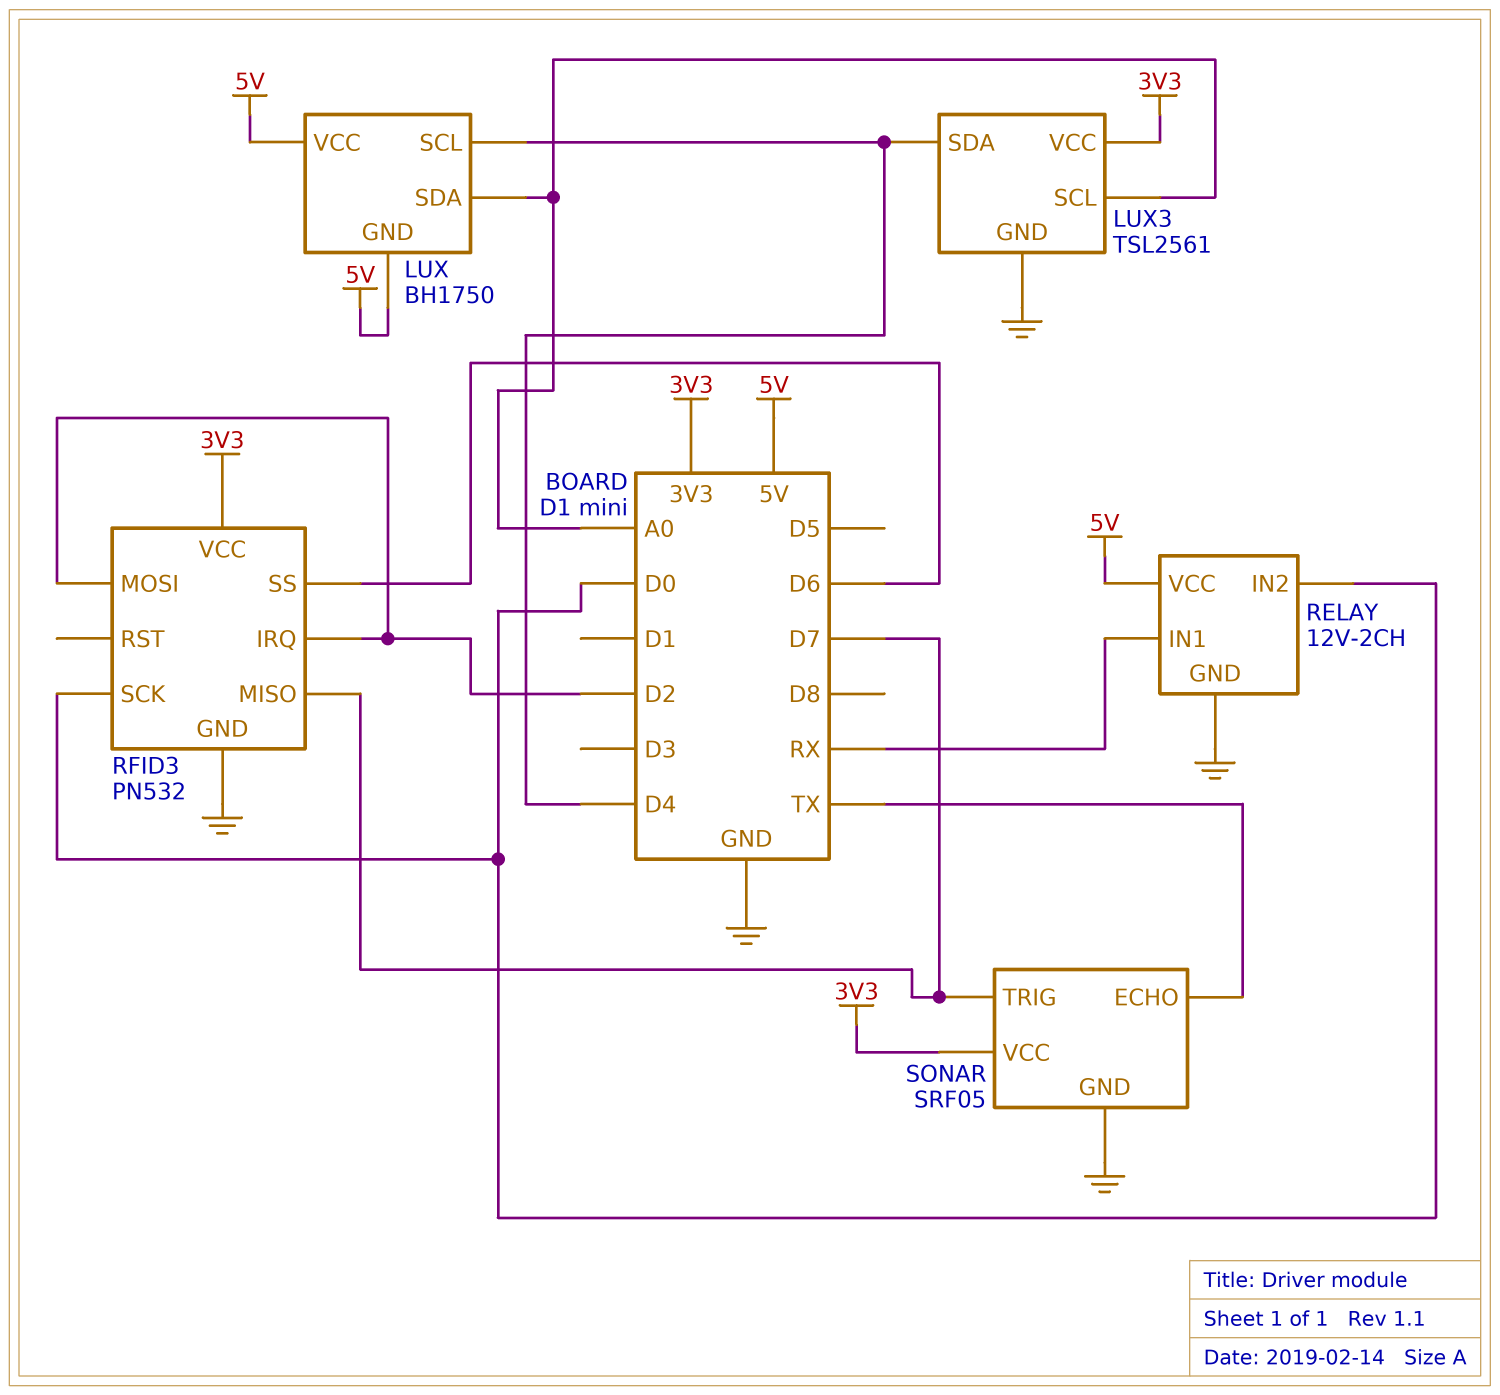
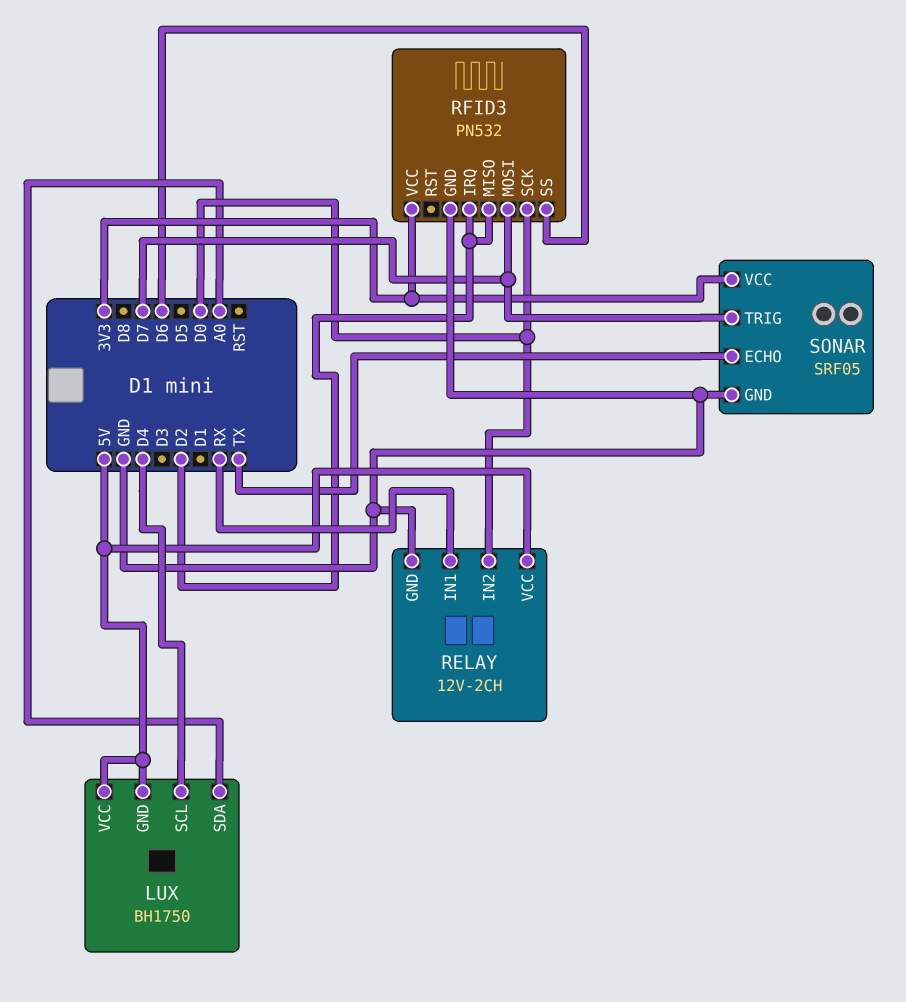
LUX3: TSL2561 -> none
LUX3 pin GND: GND -> none
LUX3 pin SCL: A0 -> none
LUX3 pin SDA: D4 -> none
LUX3 pin VCC: 3V3 -> none
RFID3 pin MISO: D7 -> D2
RFID3 pin MOSI: D2 -> D7

